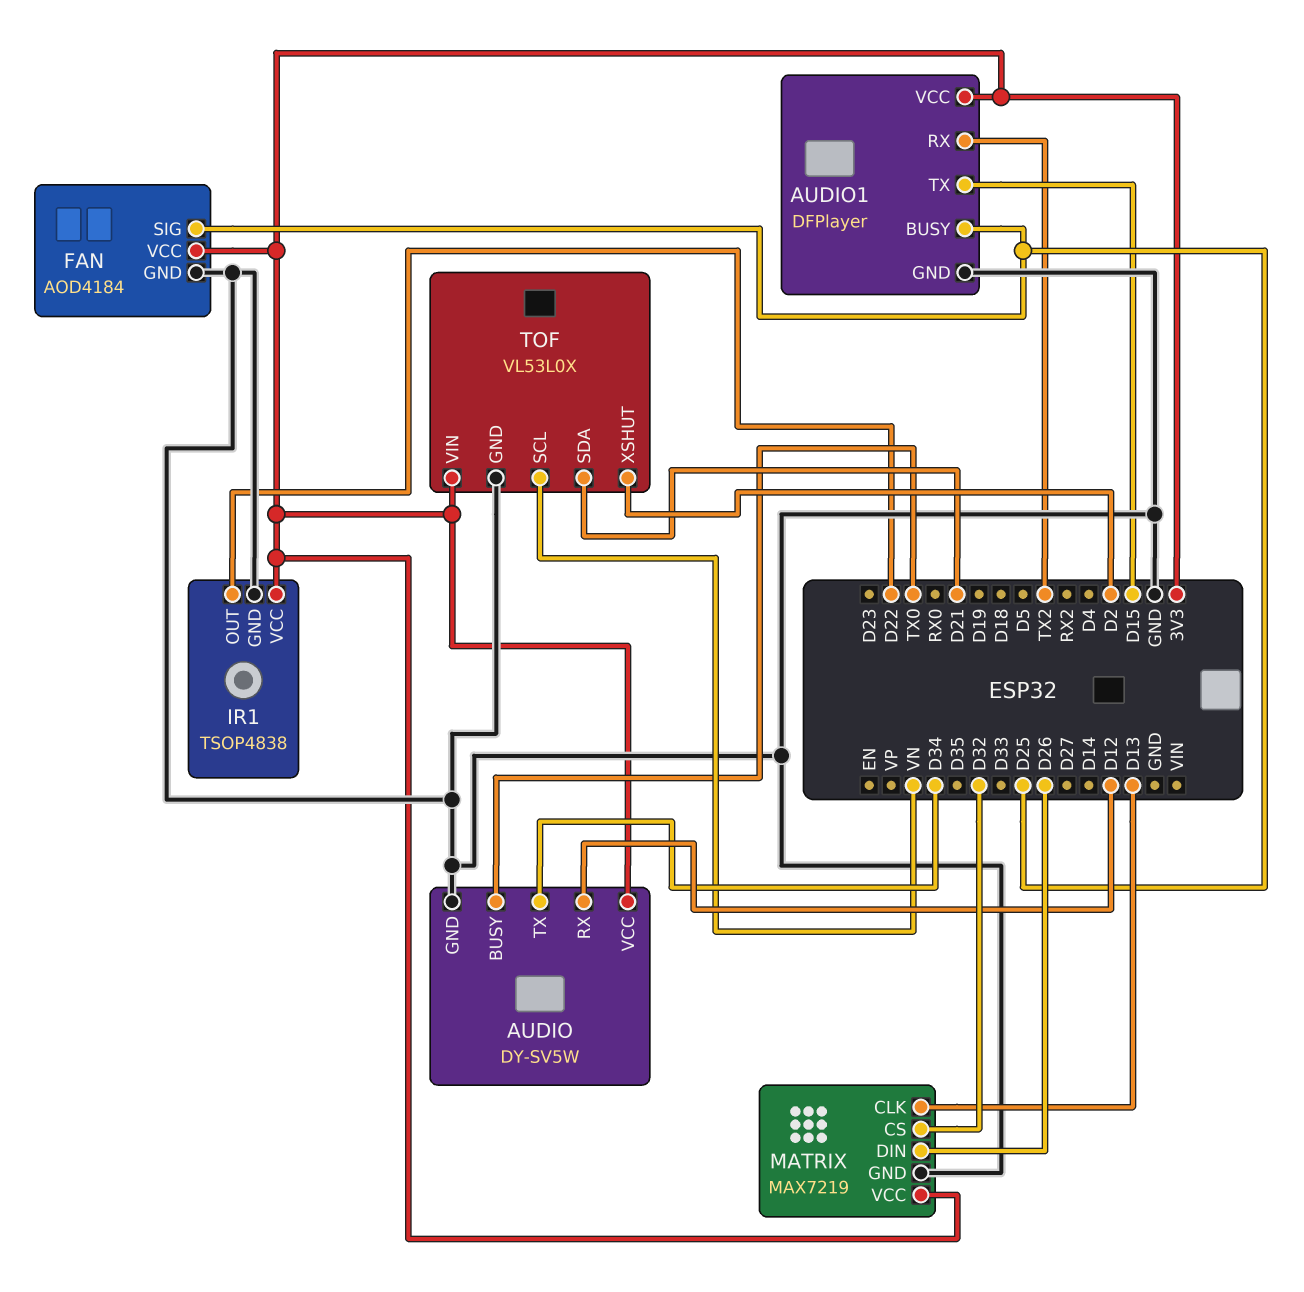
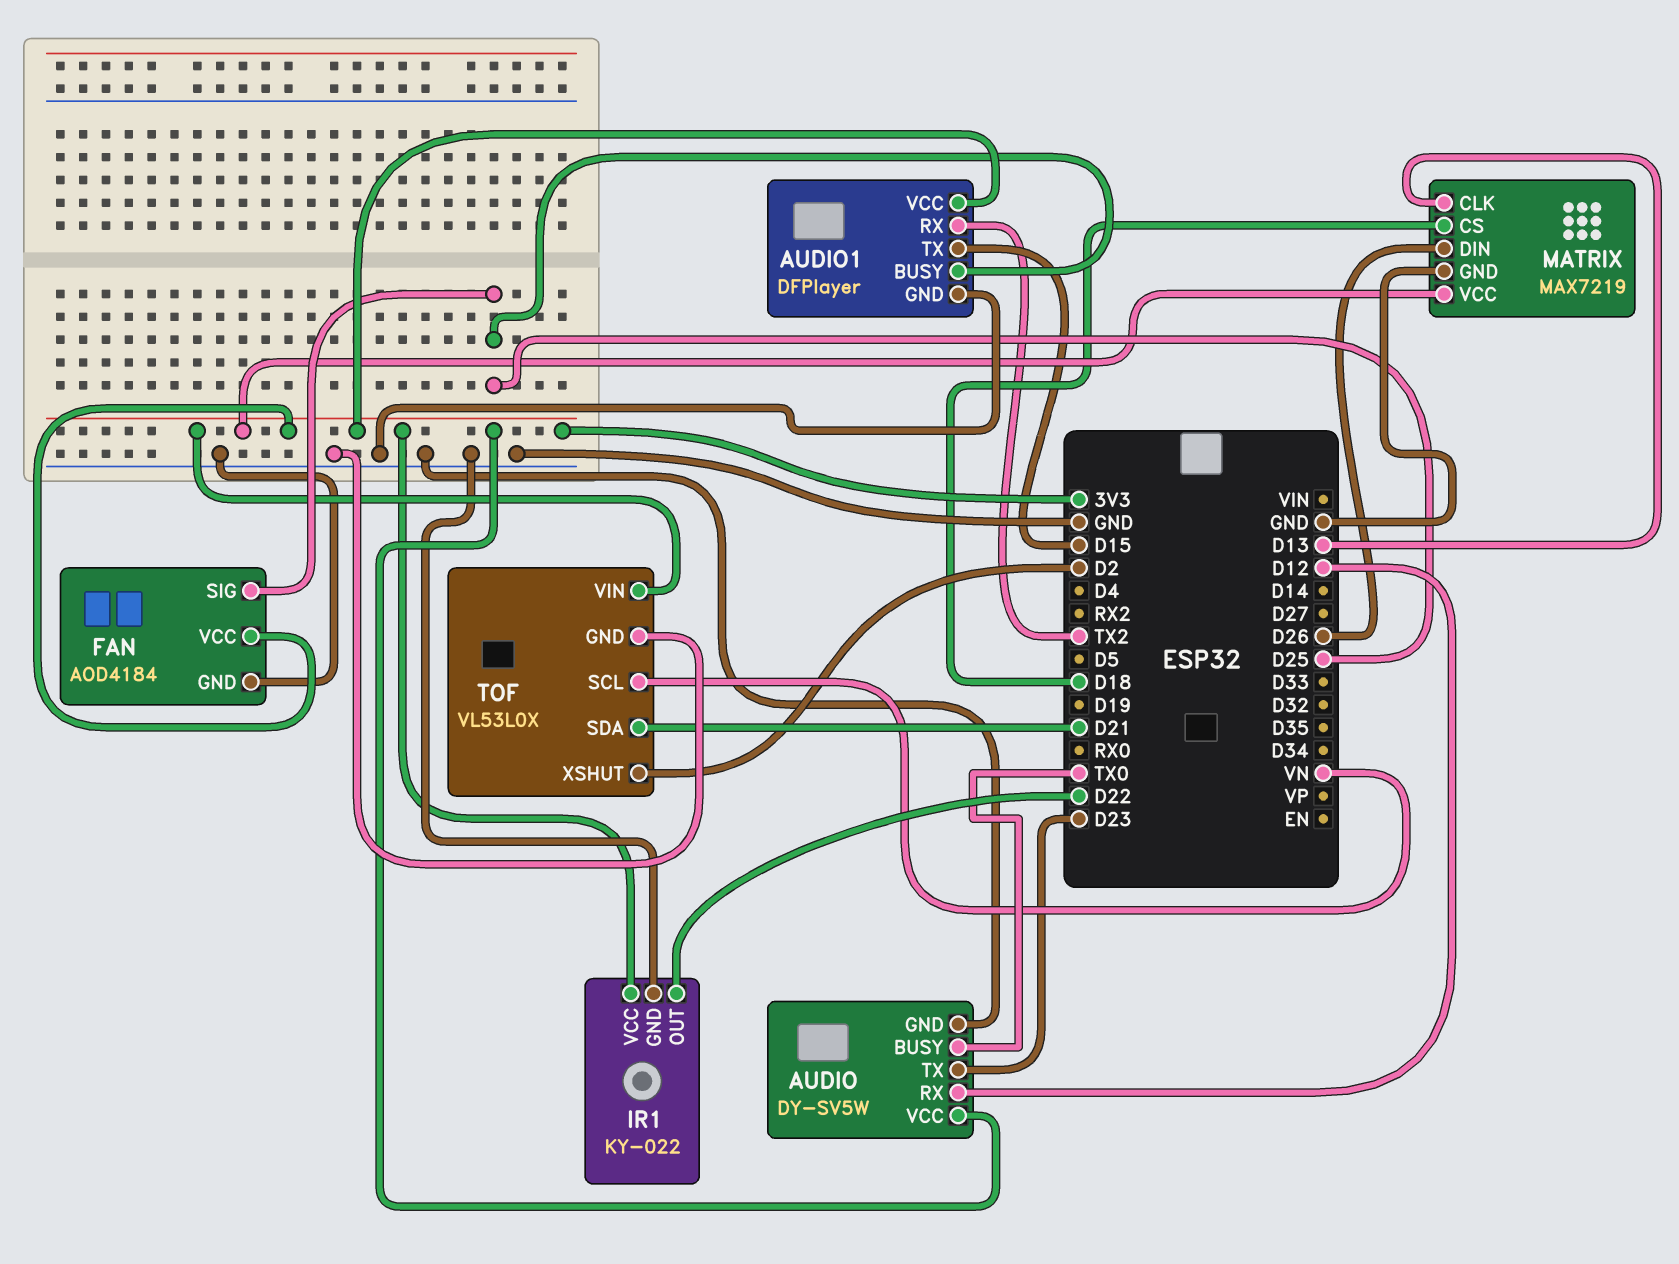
AUDIO pin TX: D34 -> D23
IR1: TSOP4838 -> KY-022
MATRIX pin CS: D32 -> D18

